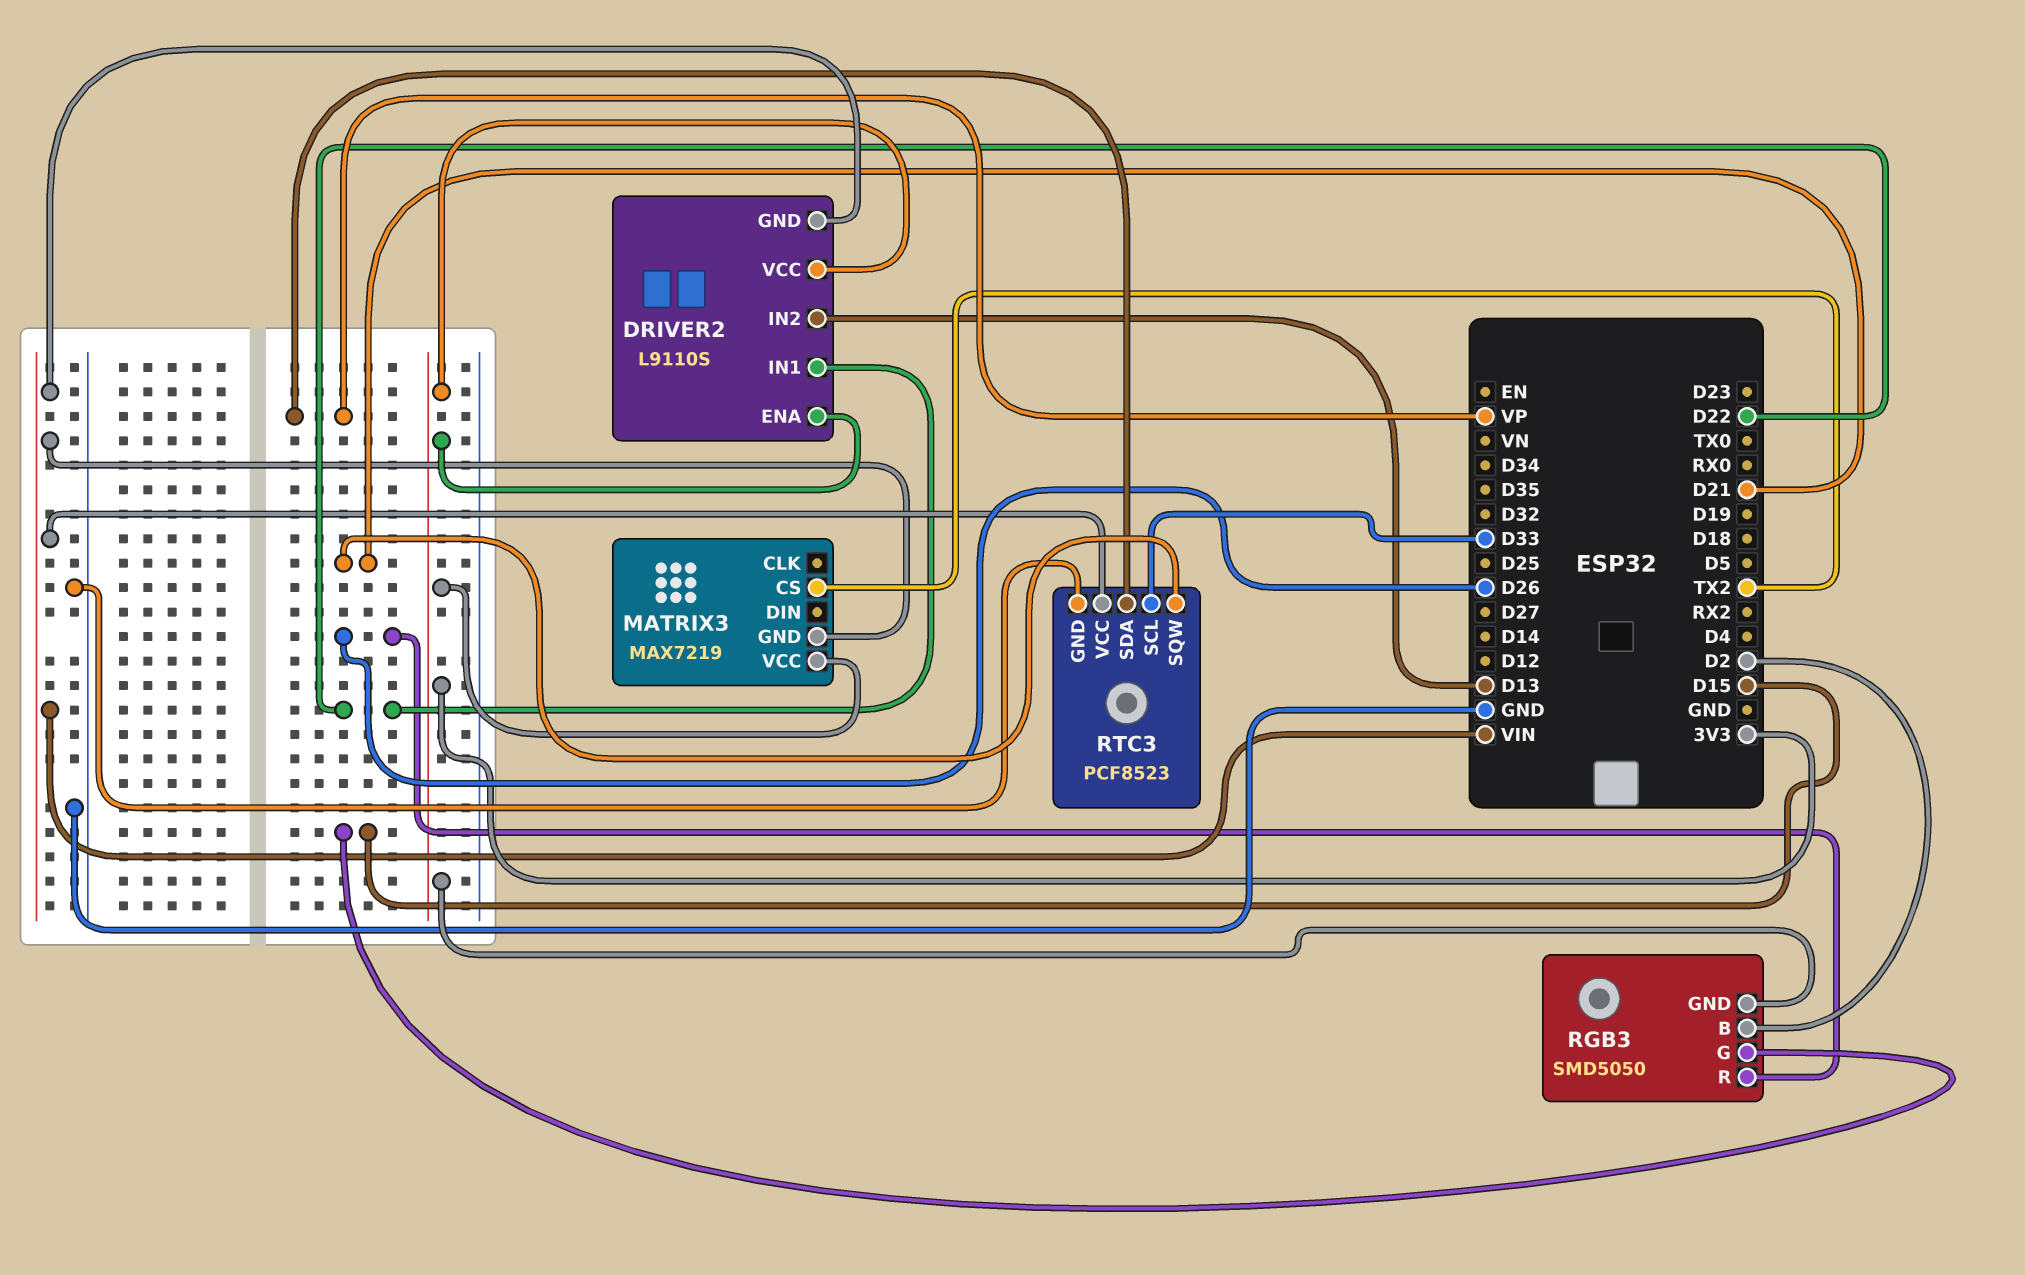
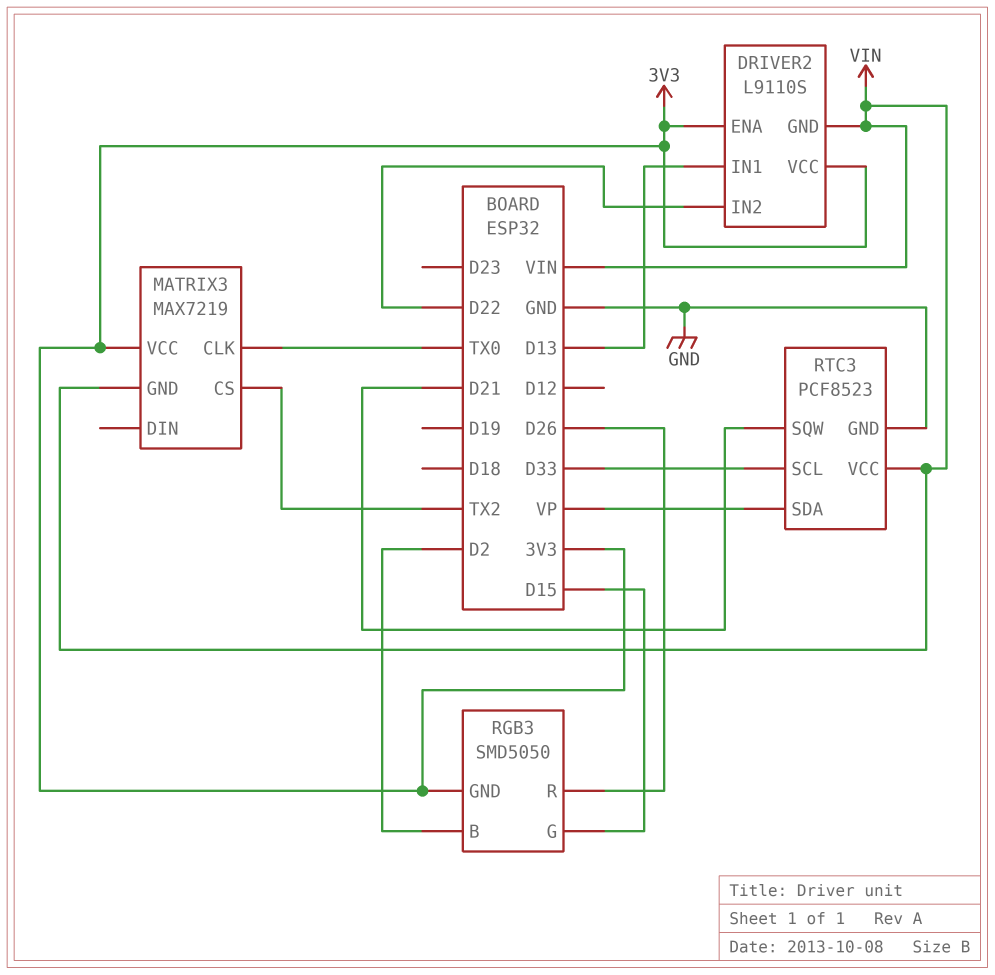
DRIVER2 pin IN1: D22 -> D13
DRIVER2 pin IN2: D13 -> D22
MATRIX3 pin CLK: none -> TX0

